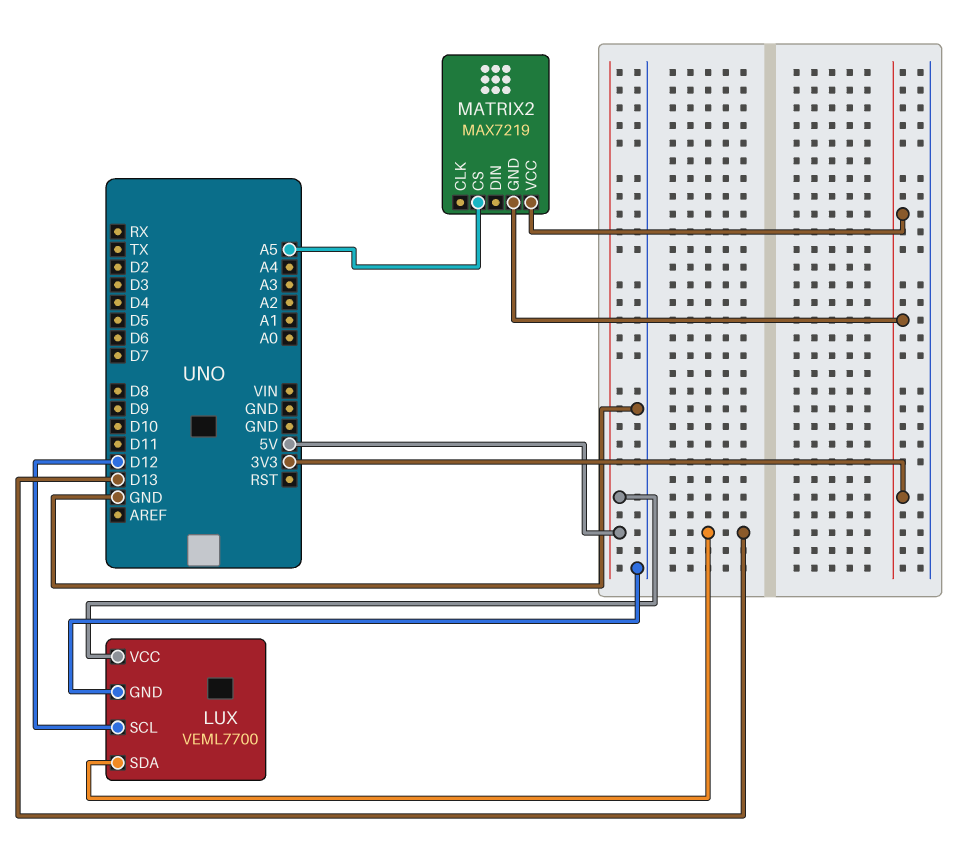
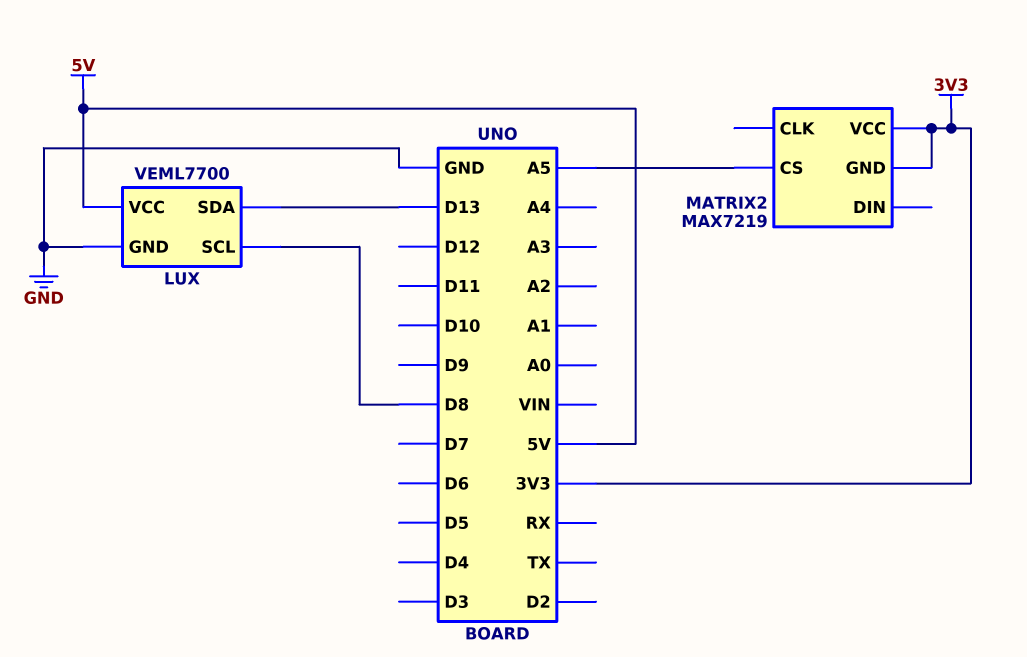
LUX pin SCL: D12 -> D8

